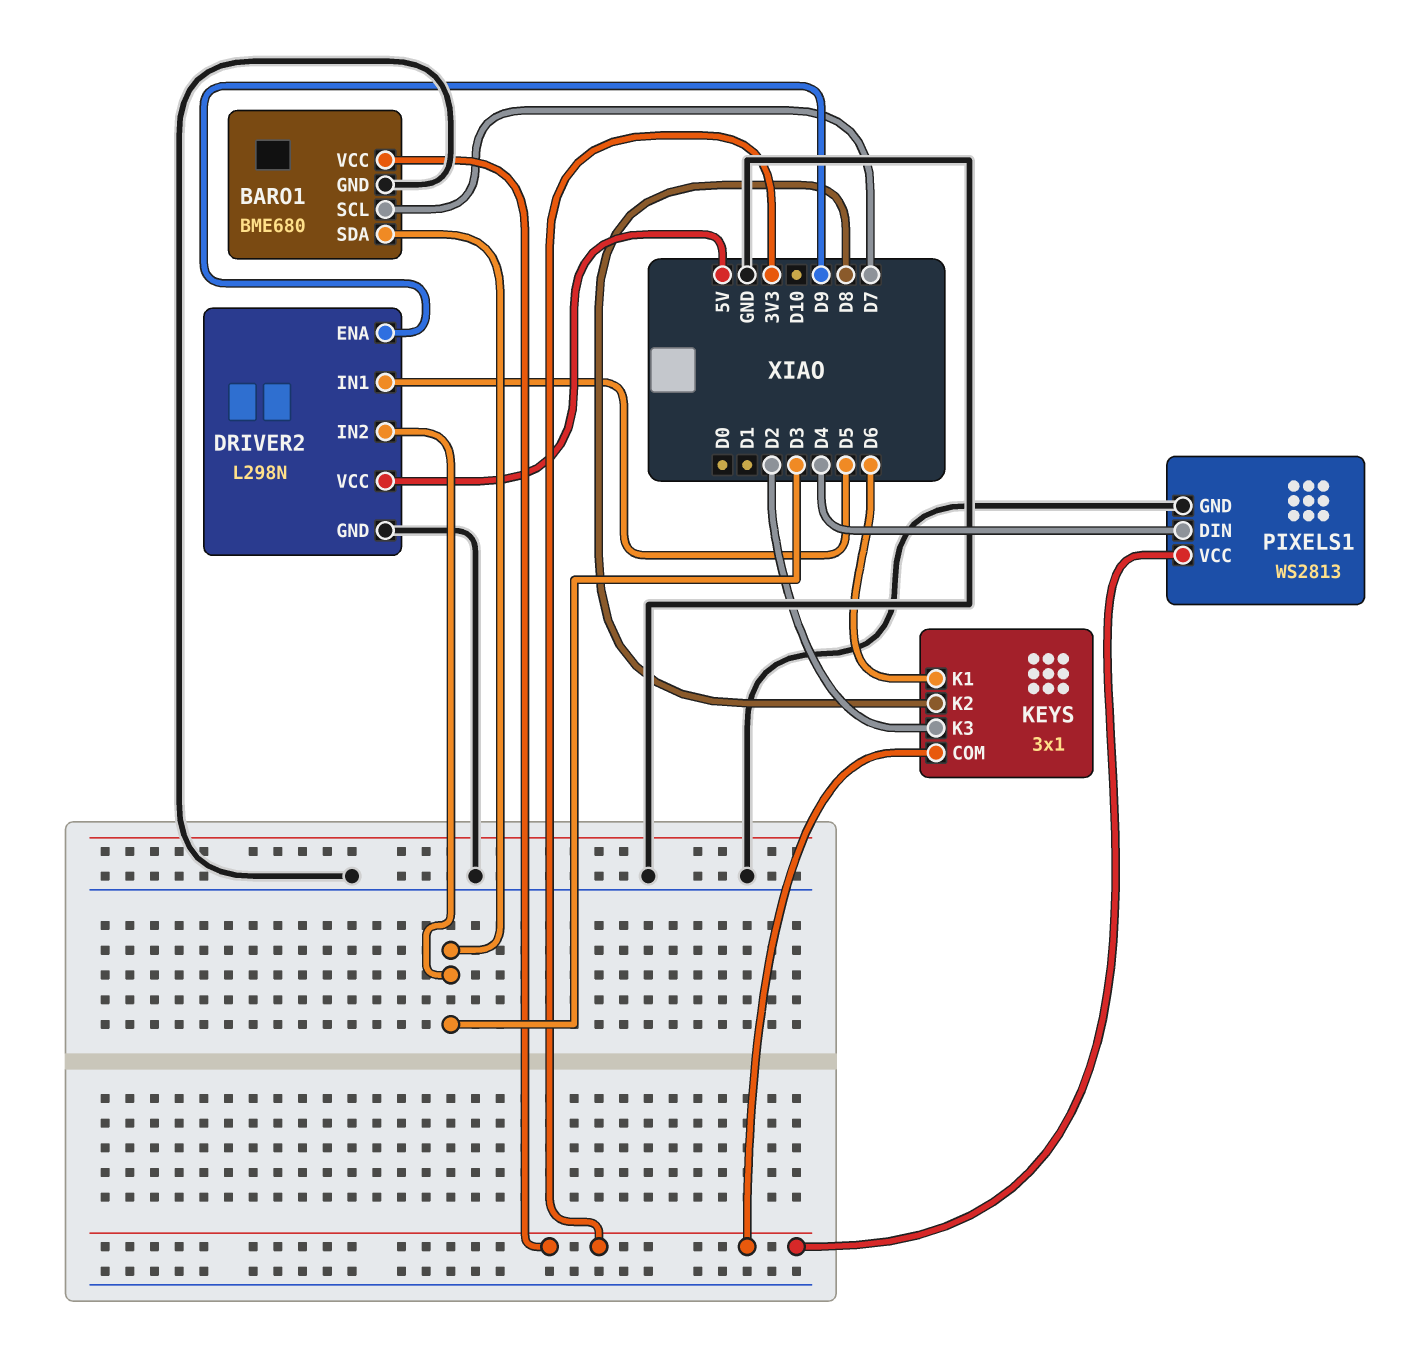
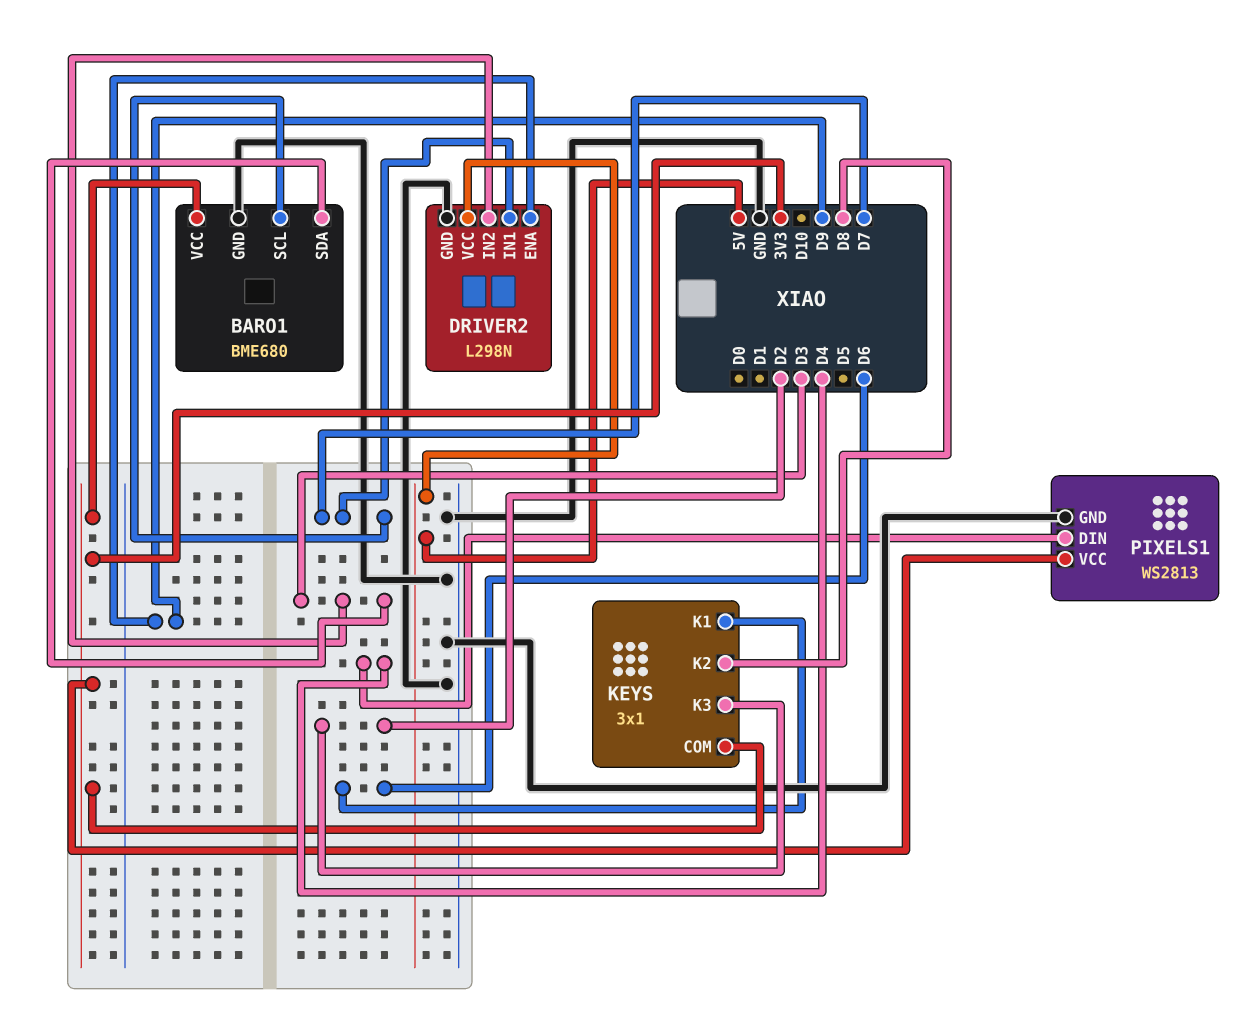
DRIVER2 pin IN1: D5 -> D7

